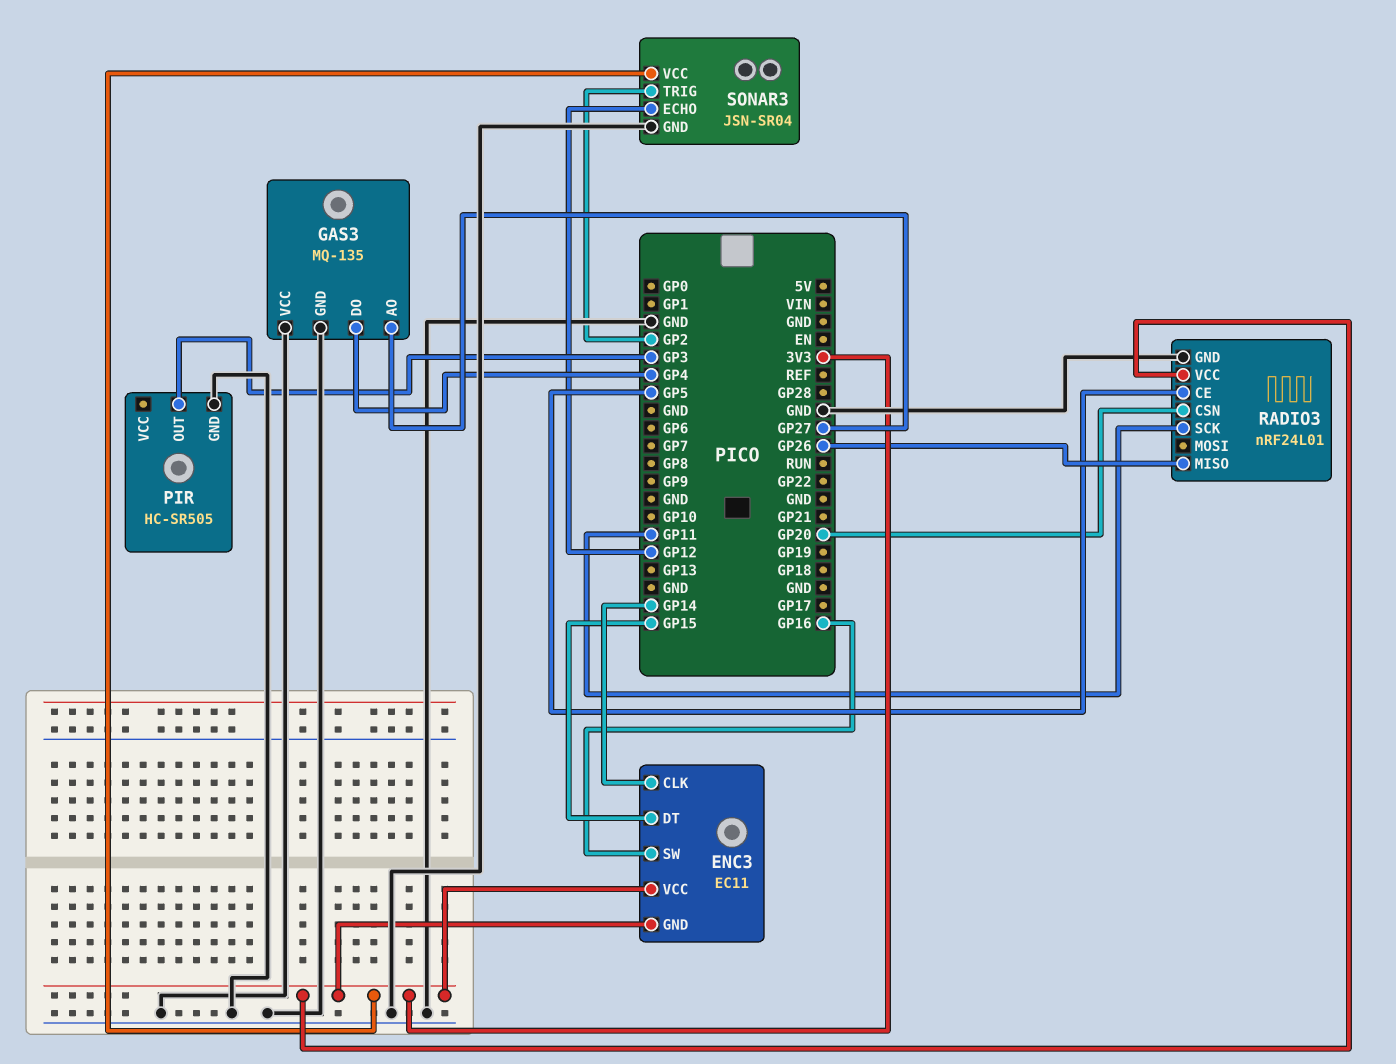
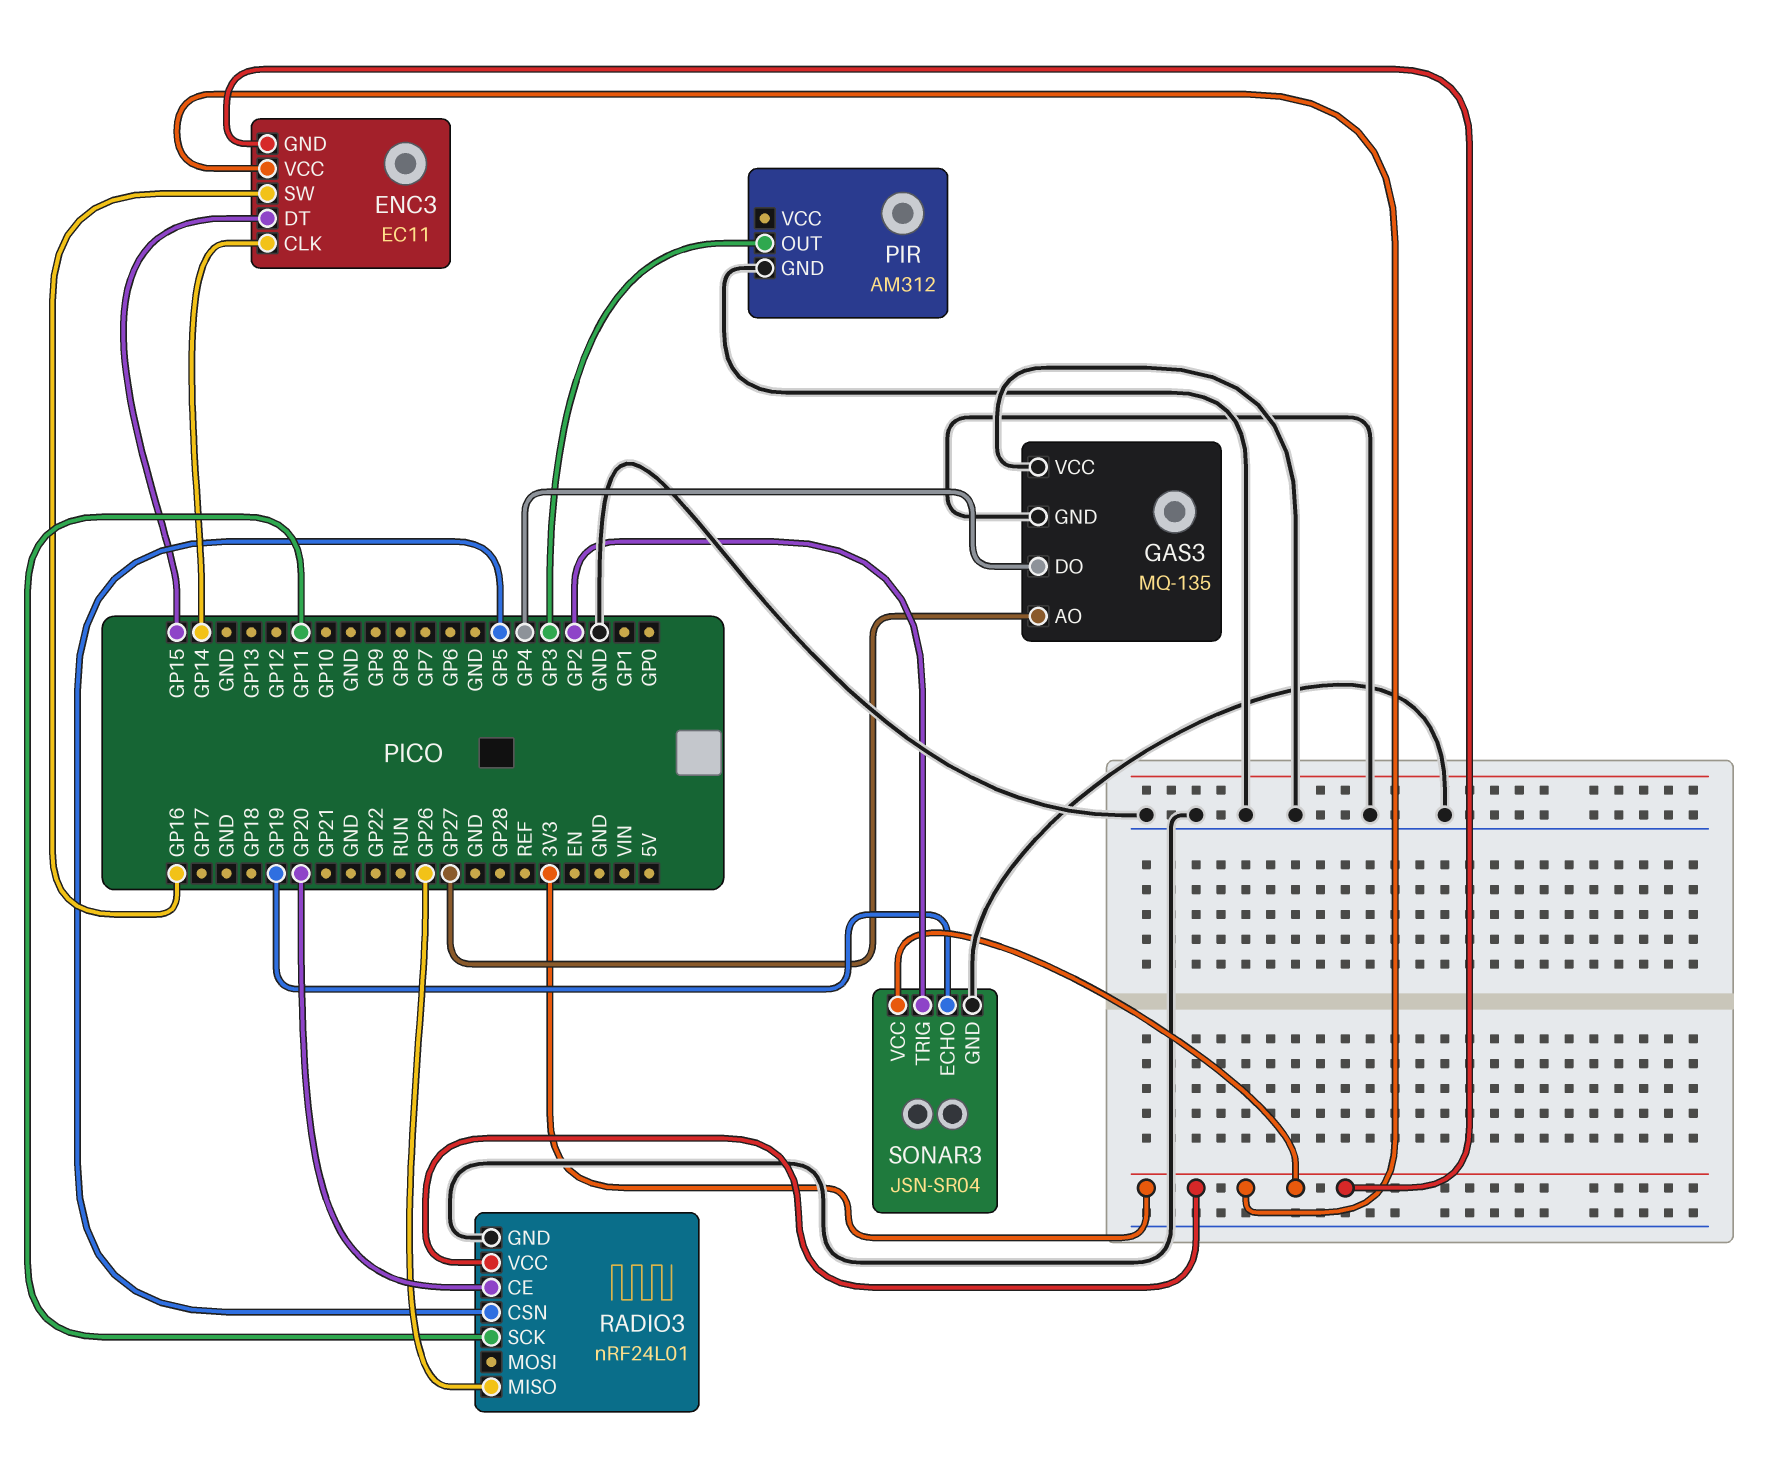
PIR: HC-SR505 -> AM312
RADIO3 pin CE: GP5 -> GP20
RADIO3 pin CSN: GP20 -> GP5
SONAR3 pin ECHO: GP12 -> GP19

